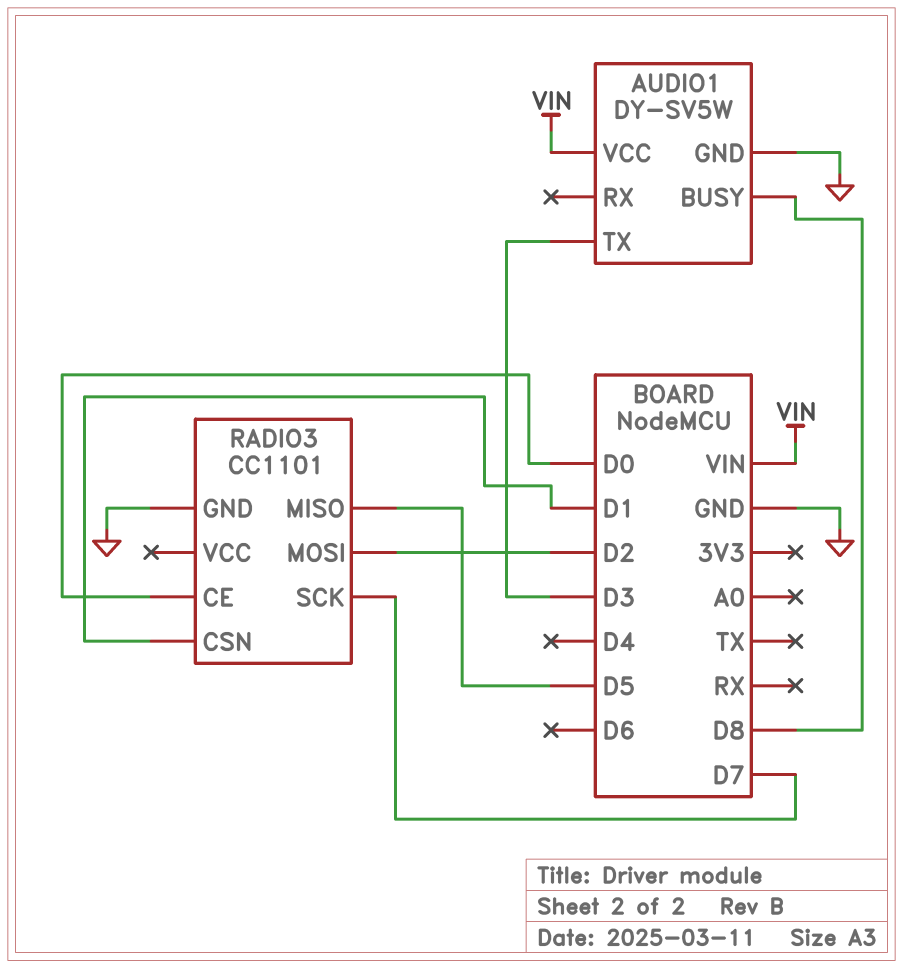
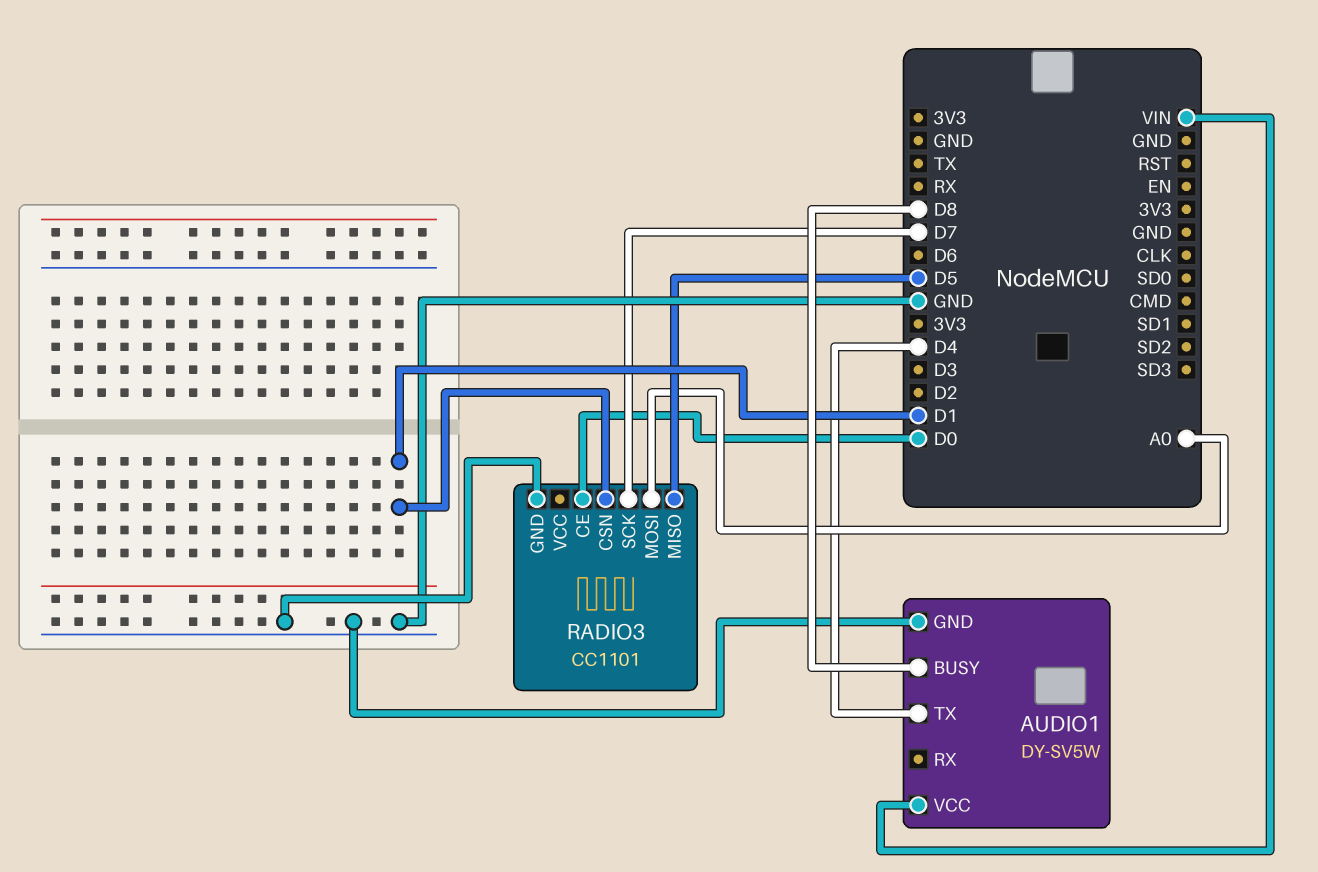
AUDIO1 pin TX: D3 -> D4
RADIO3 pin MOSI: D2 -> A0

